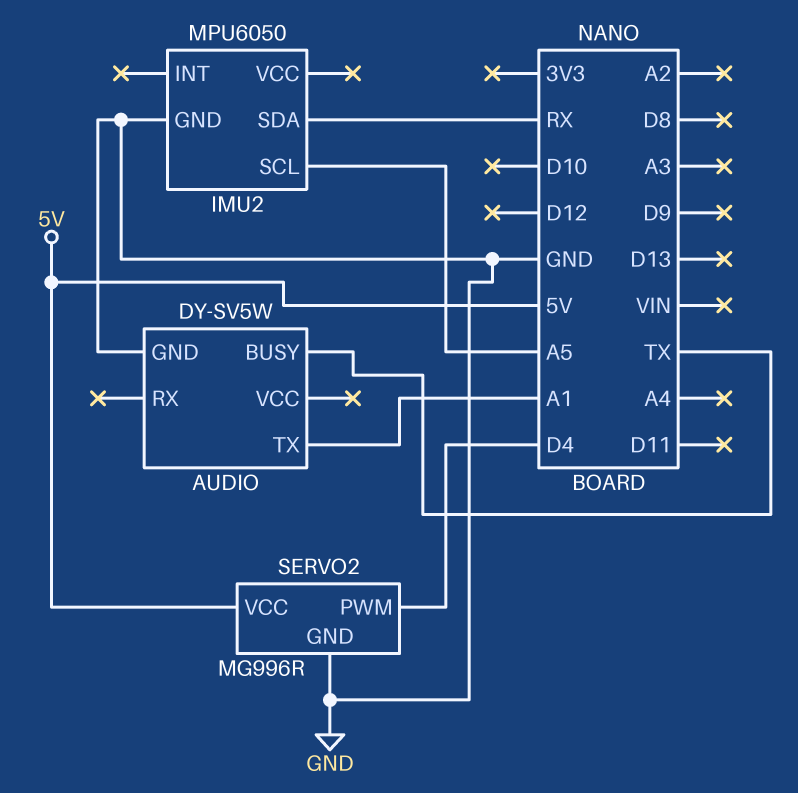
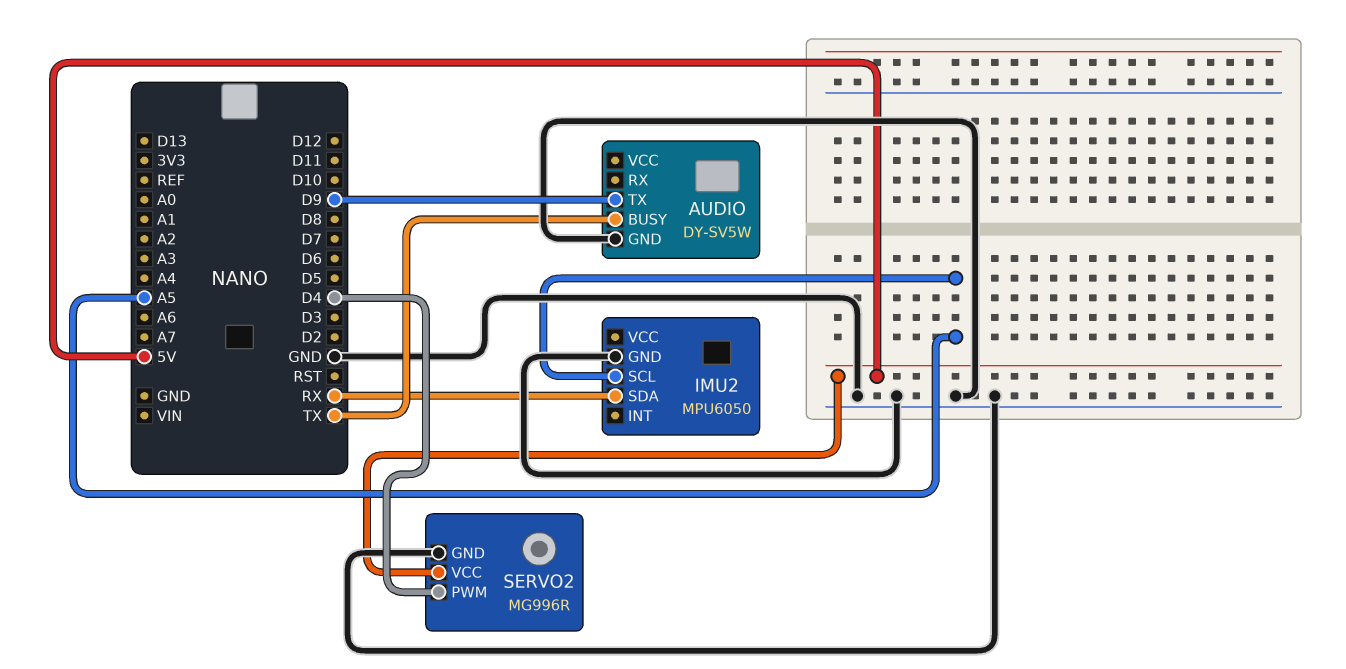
AUDIO pin TX: A1 -> D9

